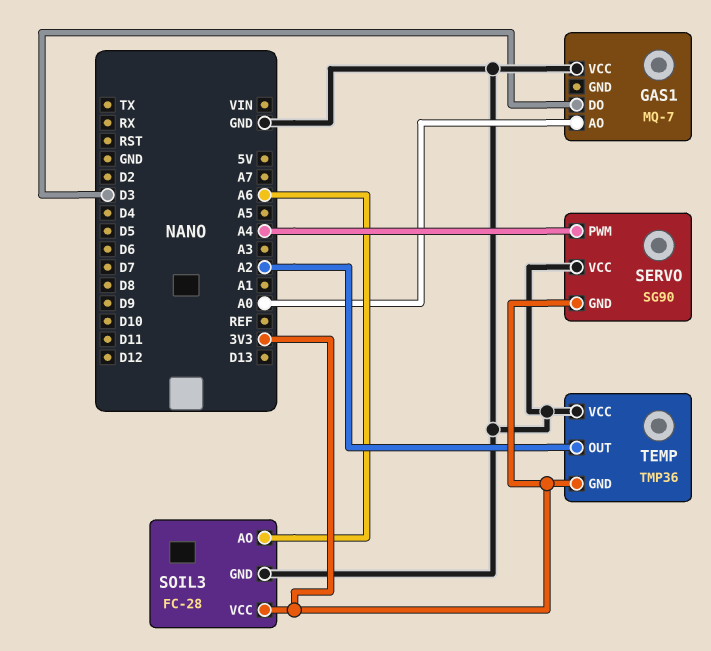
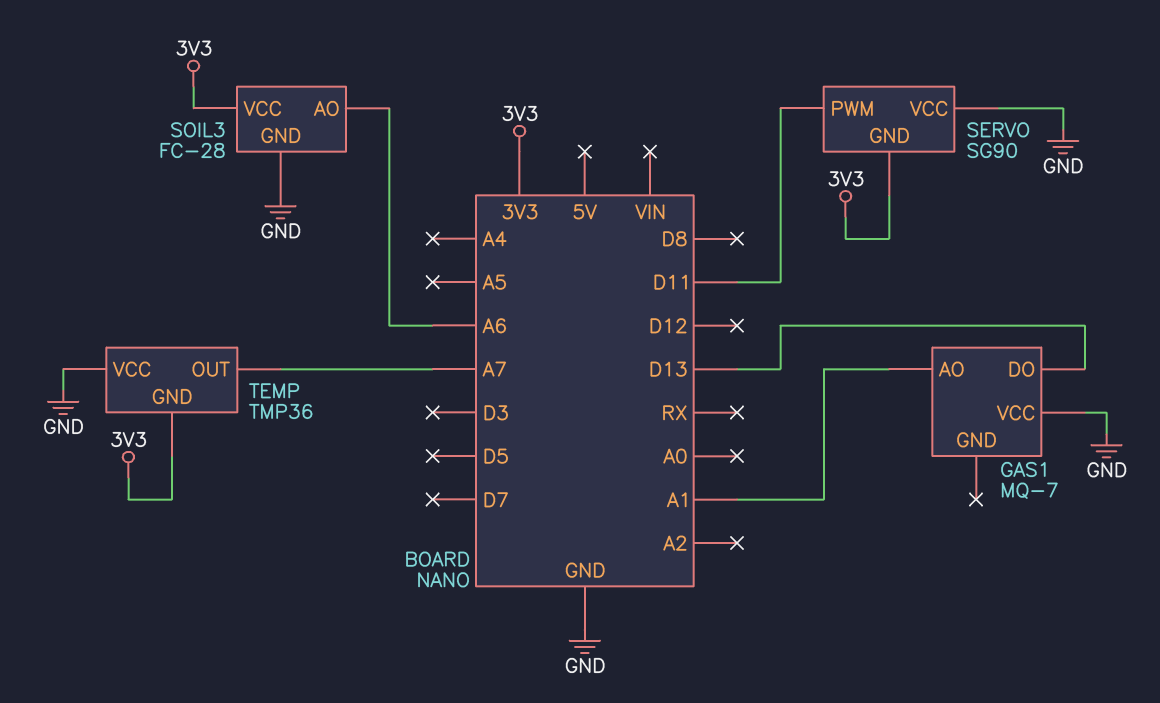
GAS1 pin AO: A0 -> A1
GAS1 pin DO: D3 -> D13
SERVO pin PWM: A4 -> D11
TEMP pin OUT: A2 -> A7

